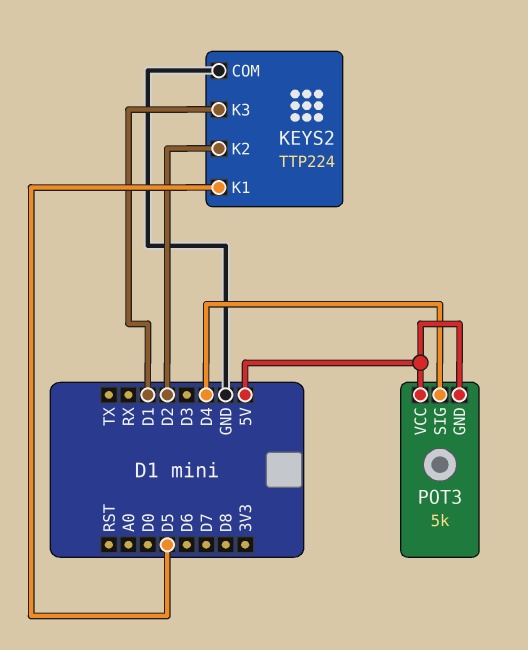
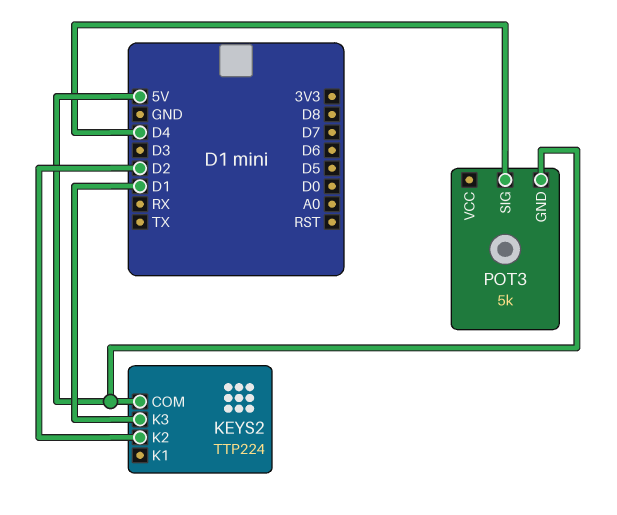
KEYS2 pin COM: GND -> 5V
KEYS2 pin K1: D5 -> none
POT3 pin VCC: 5V -> none

